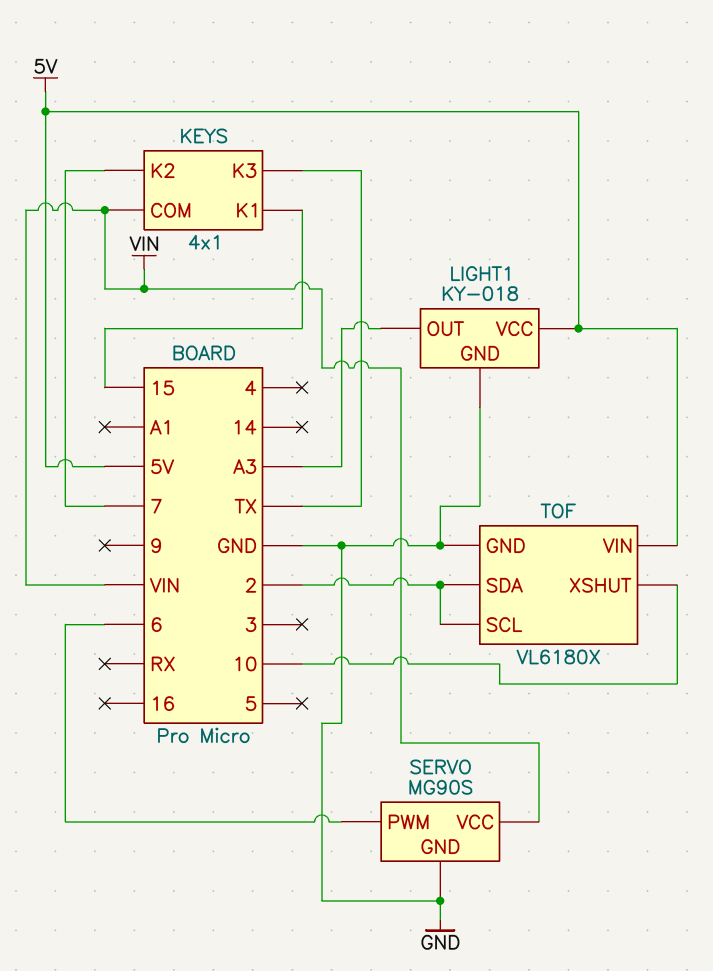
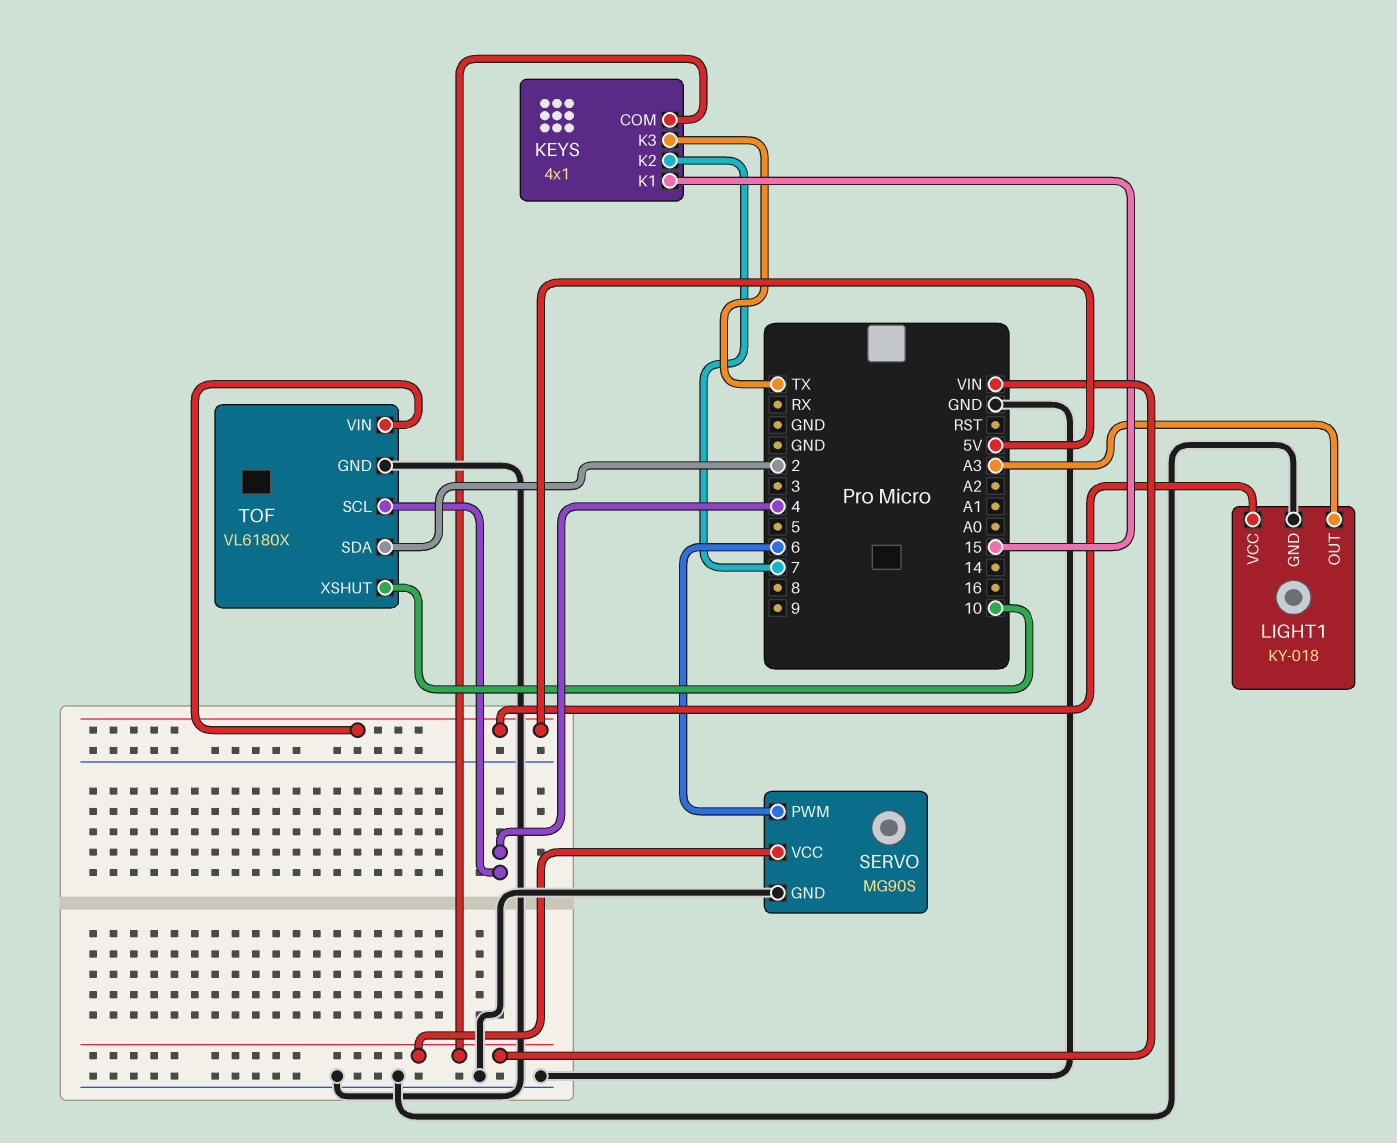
TOF pin SCL: 2 -> 4

